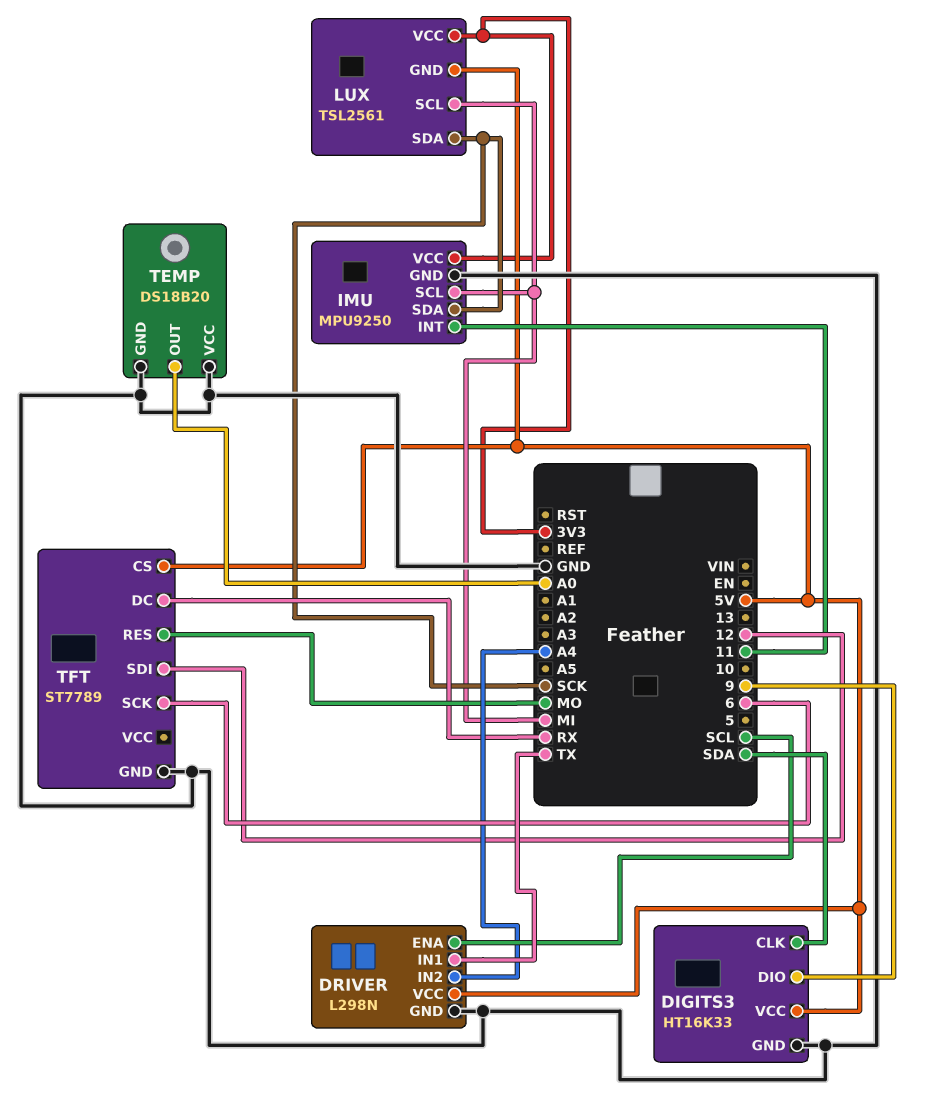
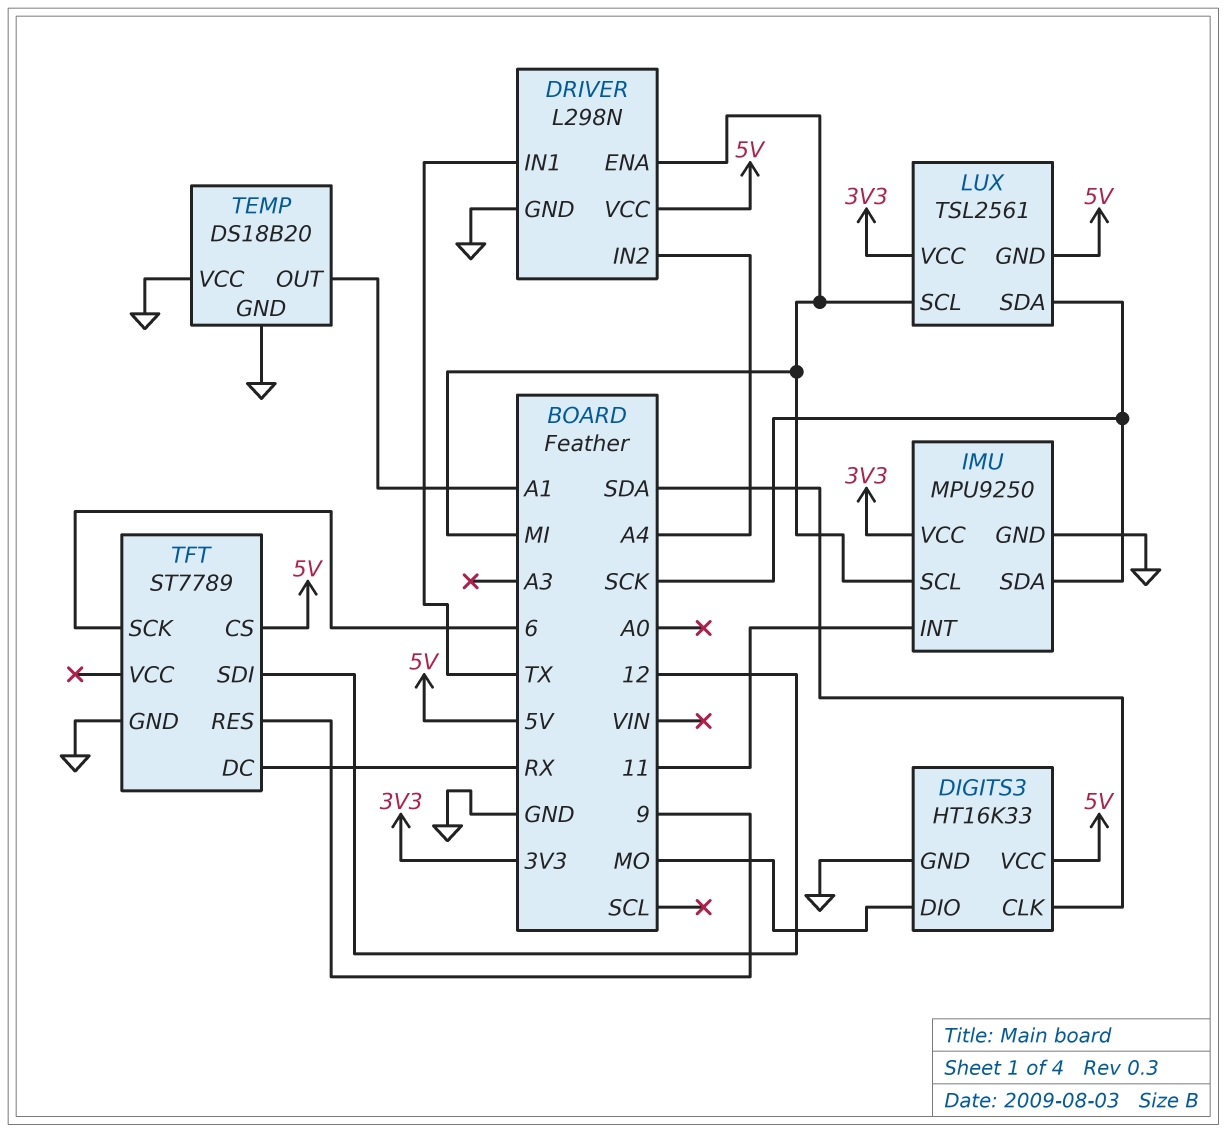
DIGITS3 pin DIO: 9 -> MO
DRIVER pin ENA: SCL -> MI
TEMP pin OUT: A0 -> A1
TFT pin RES: MO -> 9

